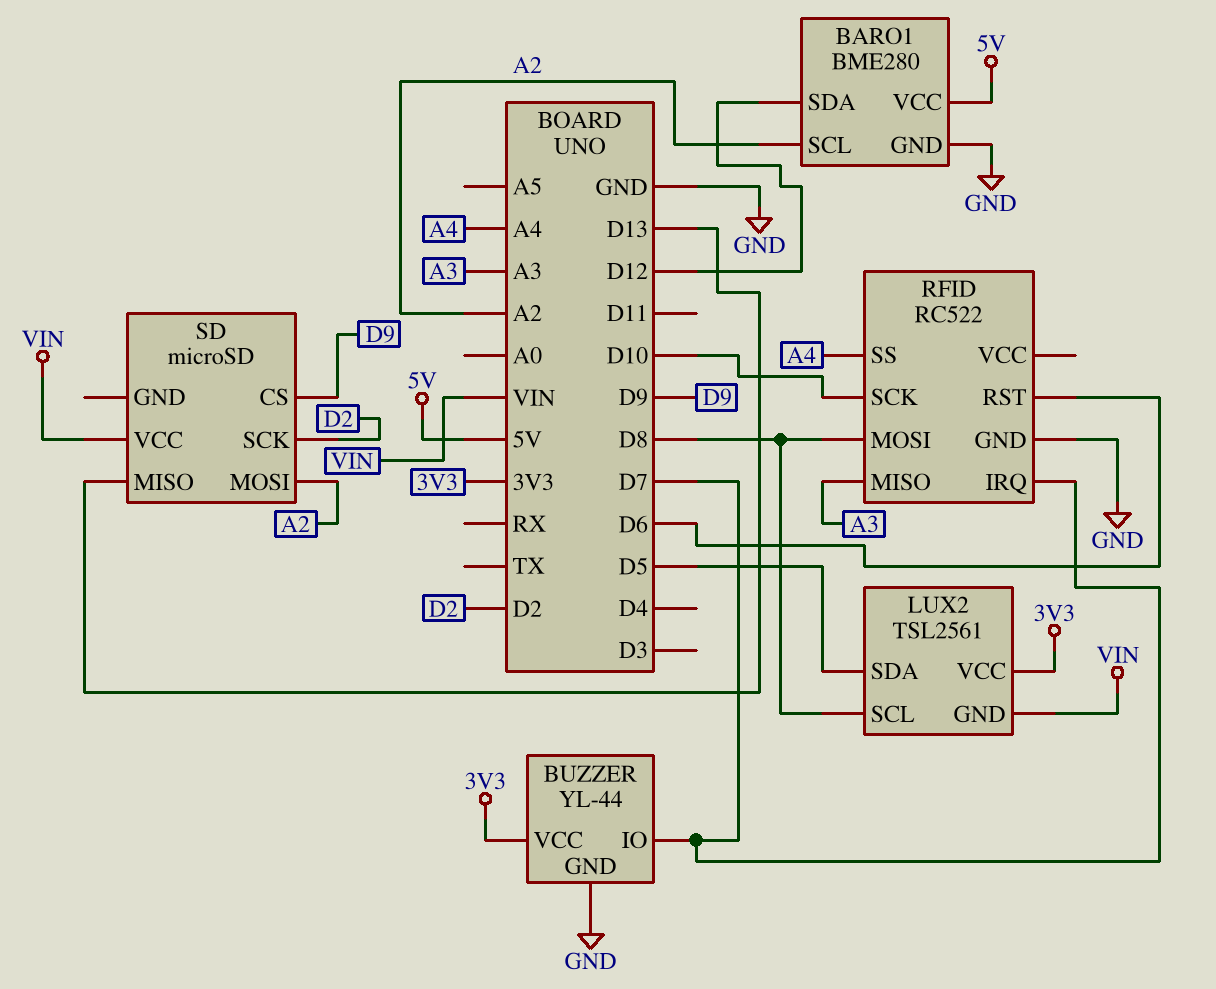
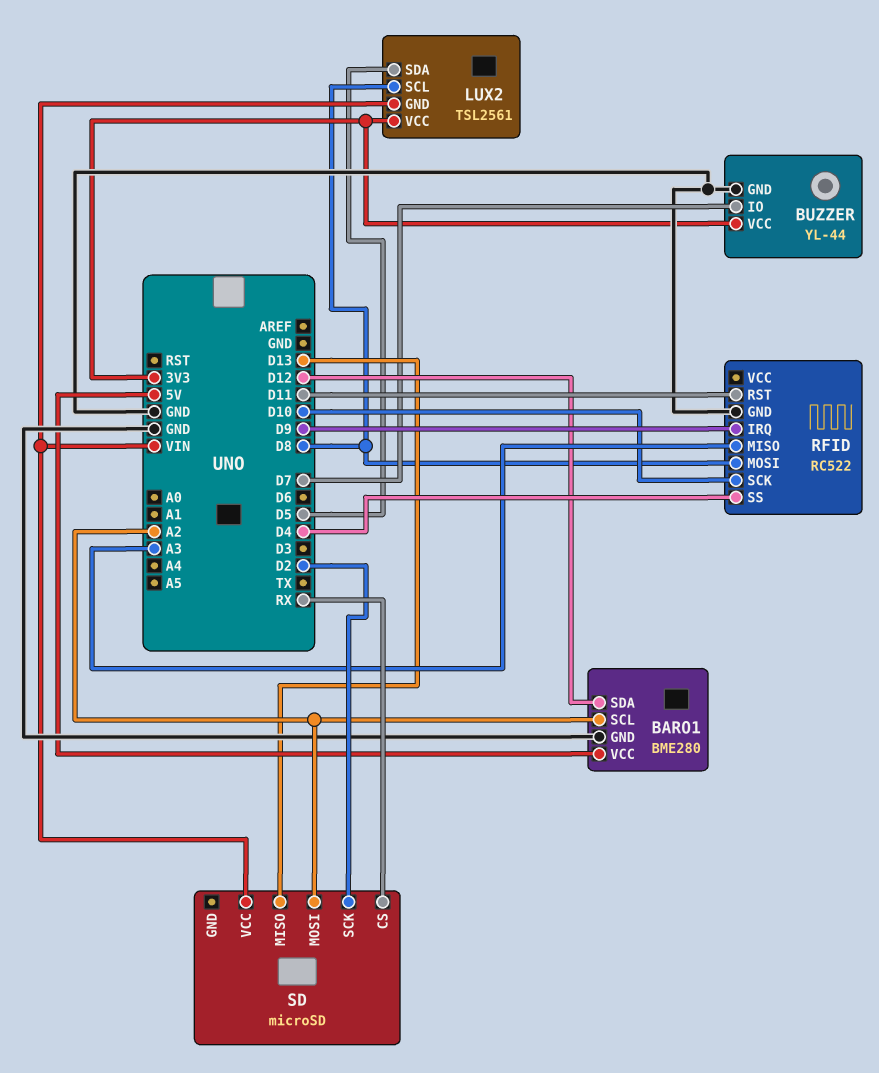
RFID pin IRQ: D7 -> D9
RFID pin RST: D6 -> D11
RFID pin SS: A4 -> D4
SD pin CS: D9 -> RX

